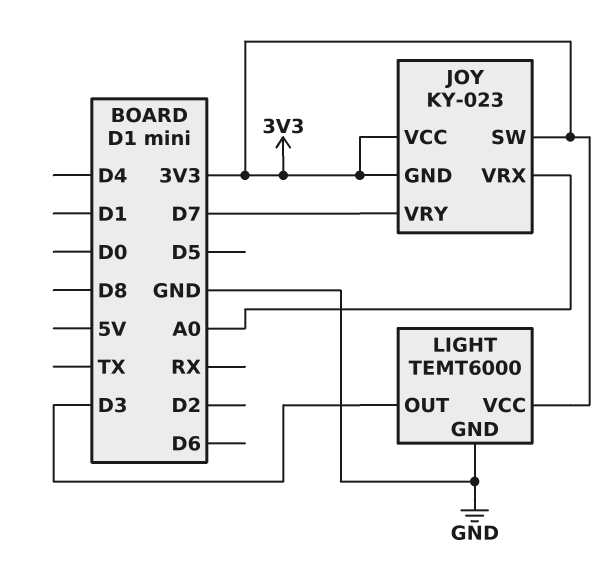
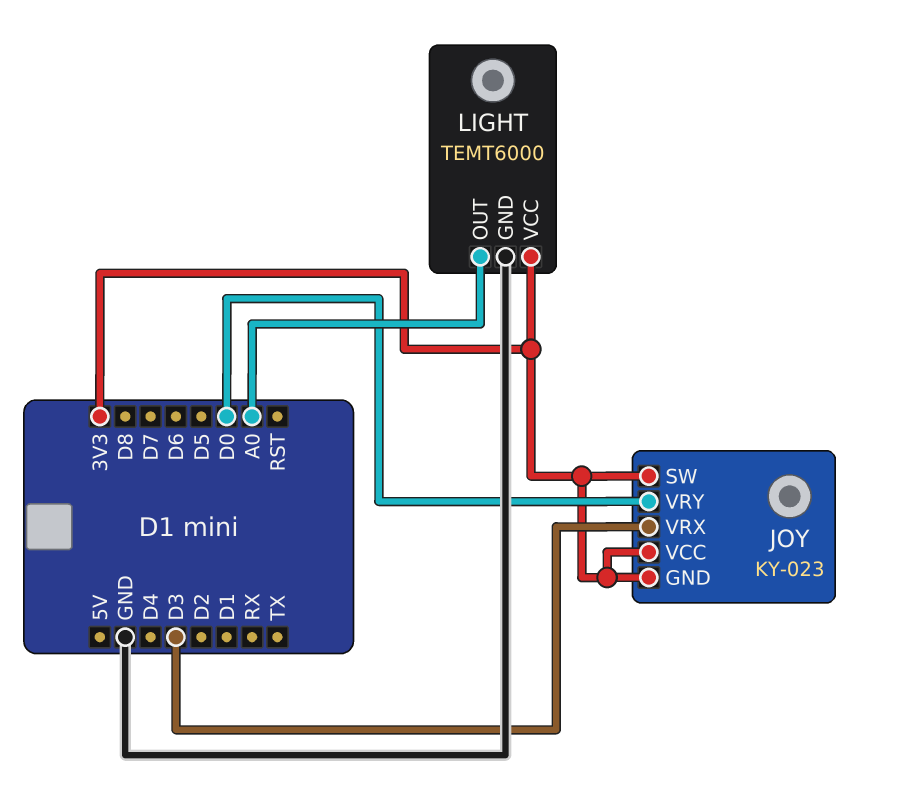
JOY pin VRX: A0 -> D3
JOY pin VRY: D7 -> D0
LIGHT pin OUT: D3 -> A0

